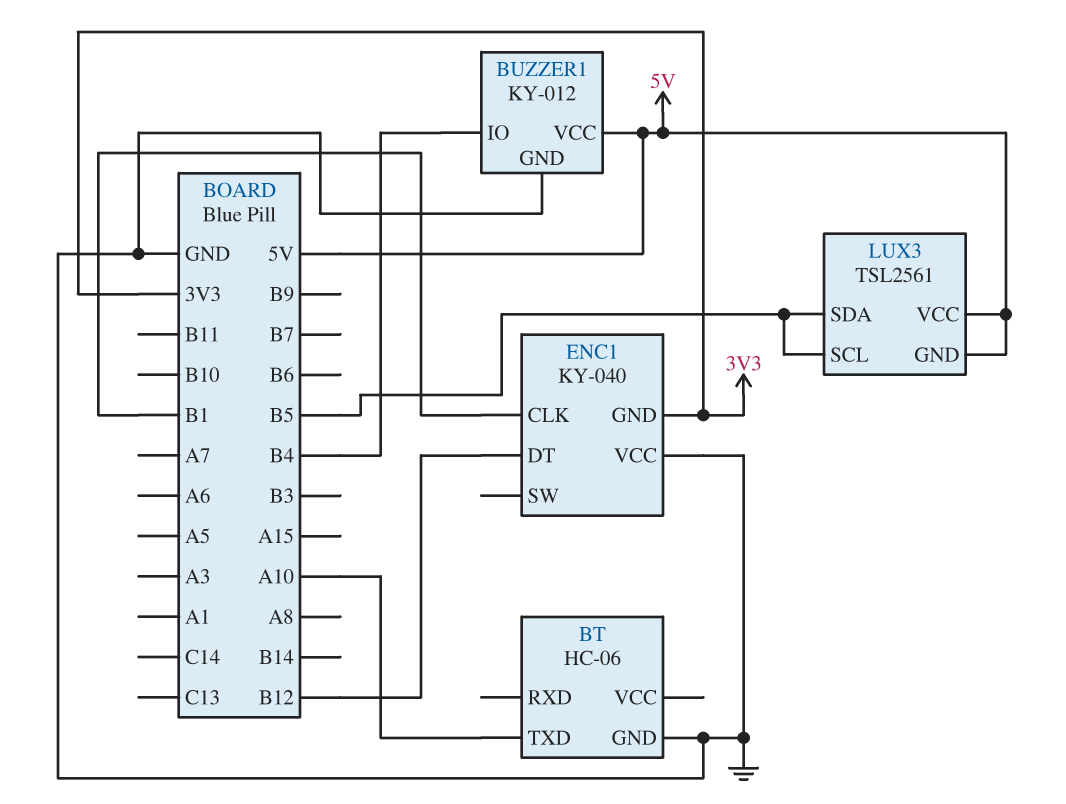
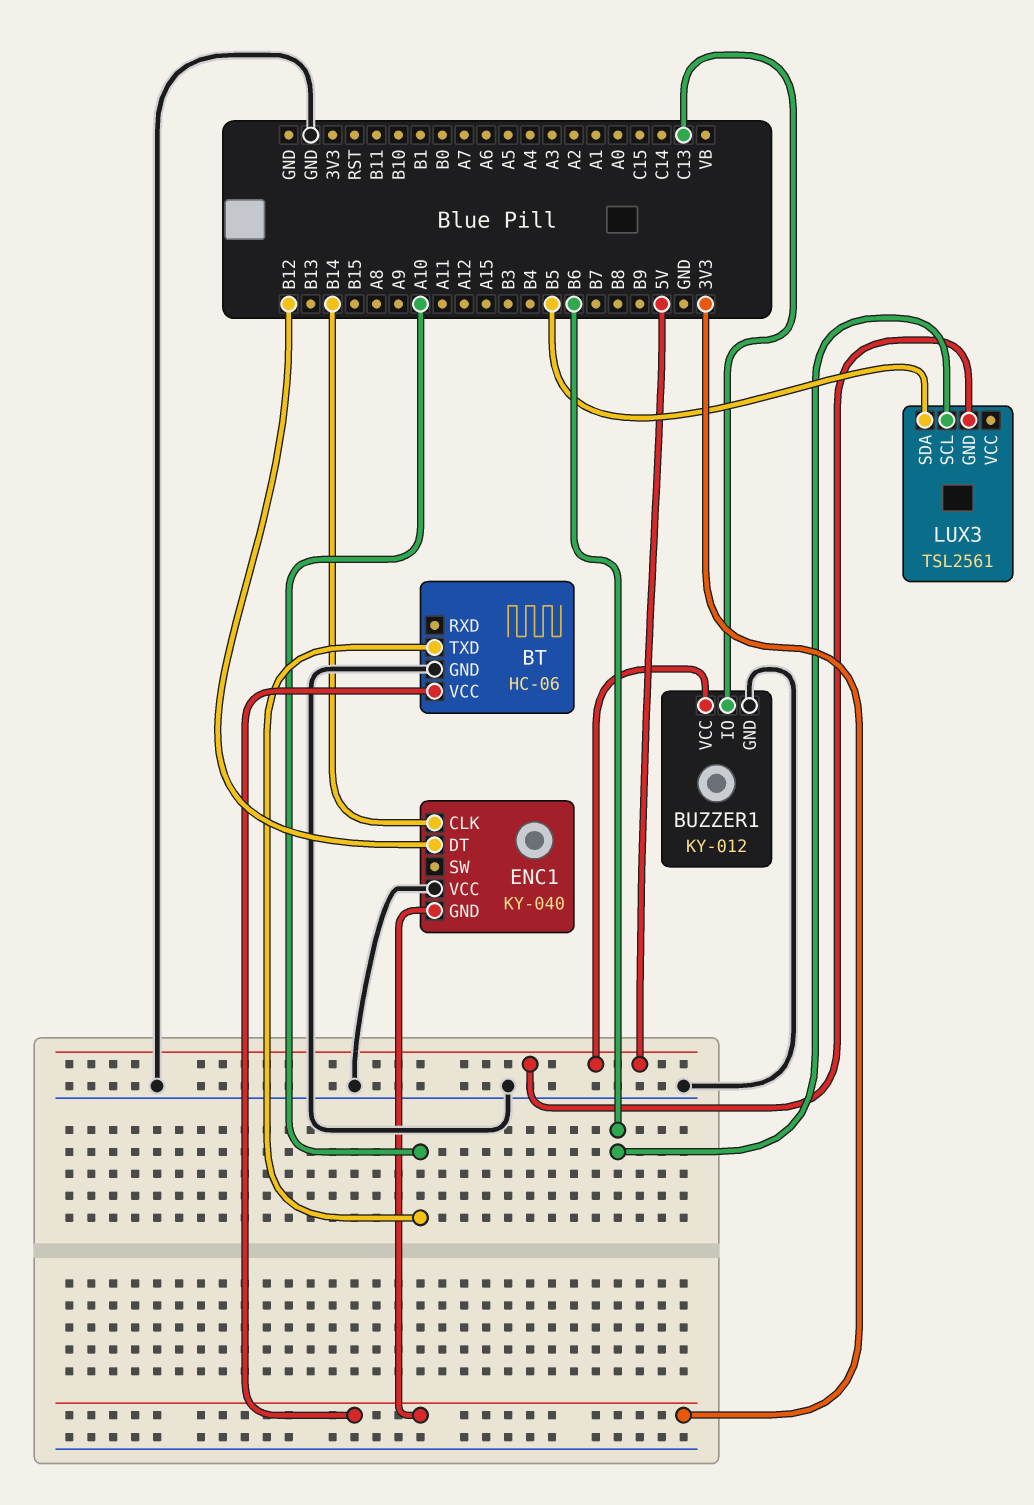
BT pin VCC: none -> 3V3
BUZZER1 pin IO: B4 -> C13
ENC1 pin CLK: B1 -> B14
LUX3 pin SCL: B5 -> B6
LUX3 pin VCC: 5V -> none

